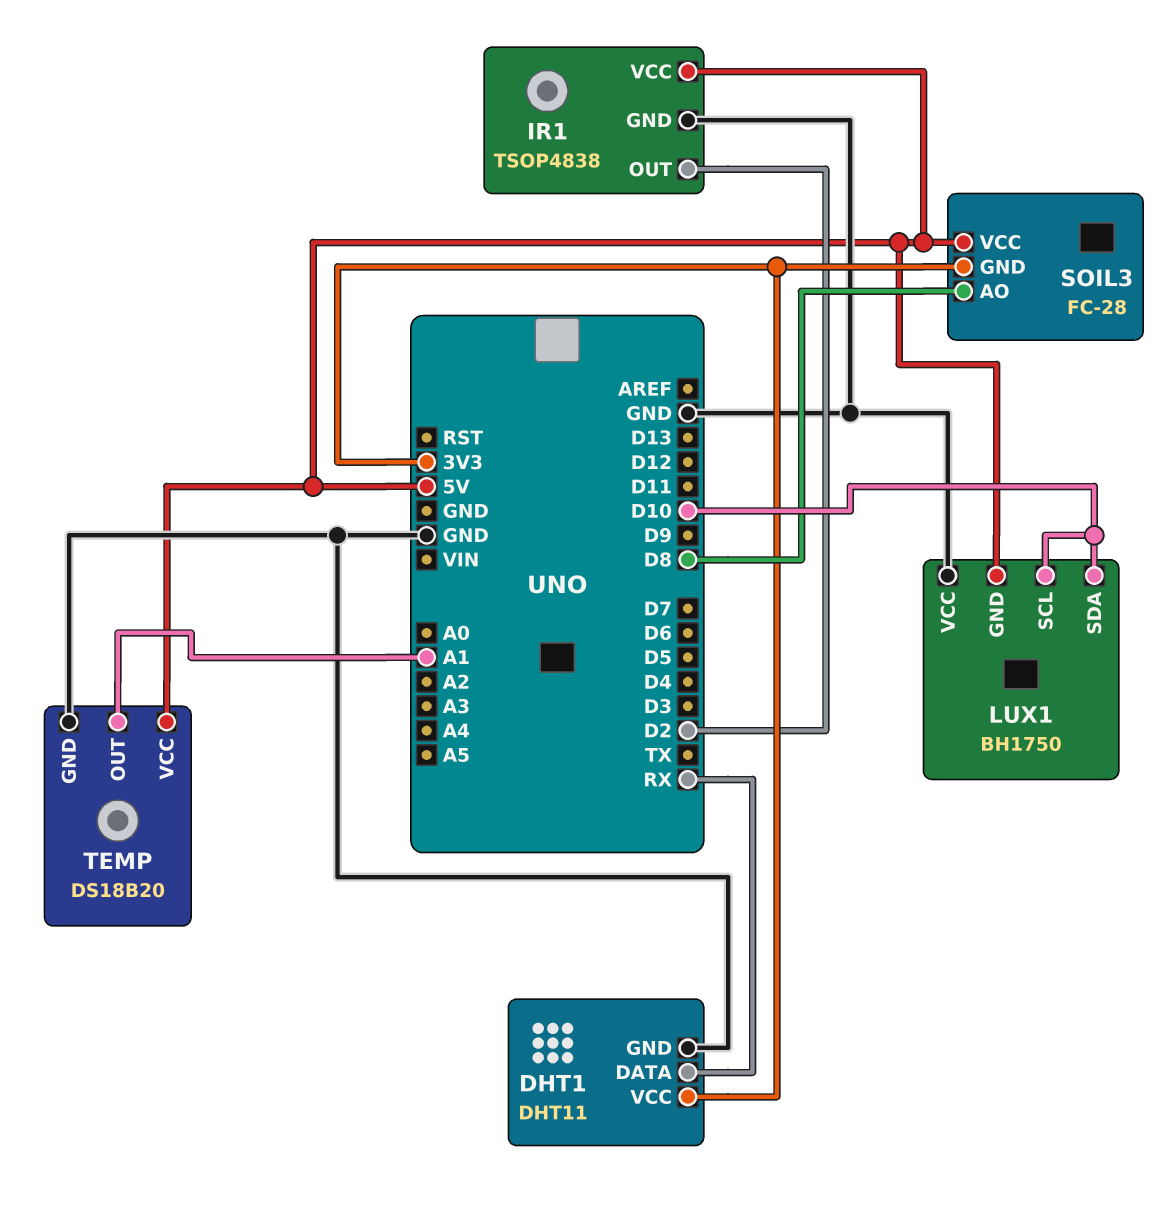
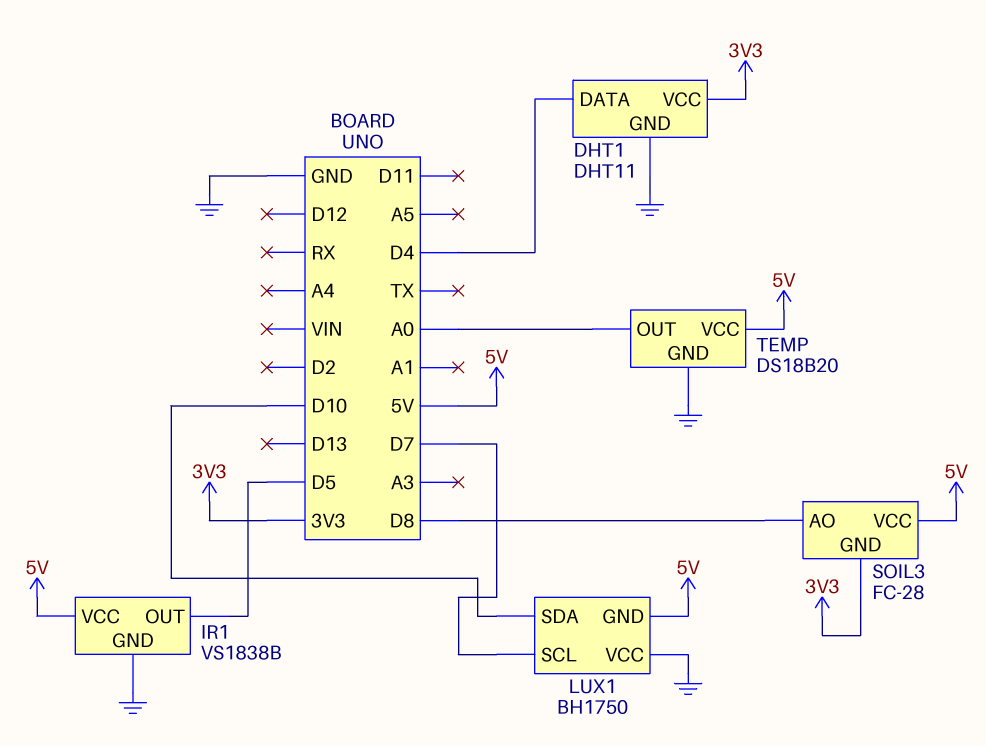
DHT1 pin DATA: RX -> D4
IR1: TSOP4838 -> VS1838B
IR1 pin OUT: D2 -> D5
LUX1 pin SCL: D10 -> D7
TEMP pin OUT: A1 -> A0

